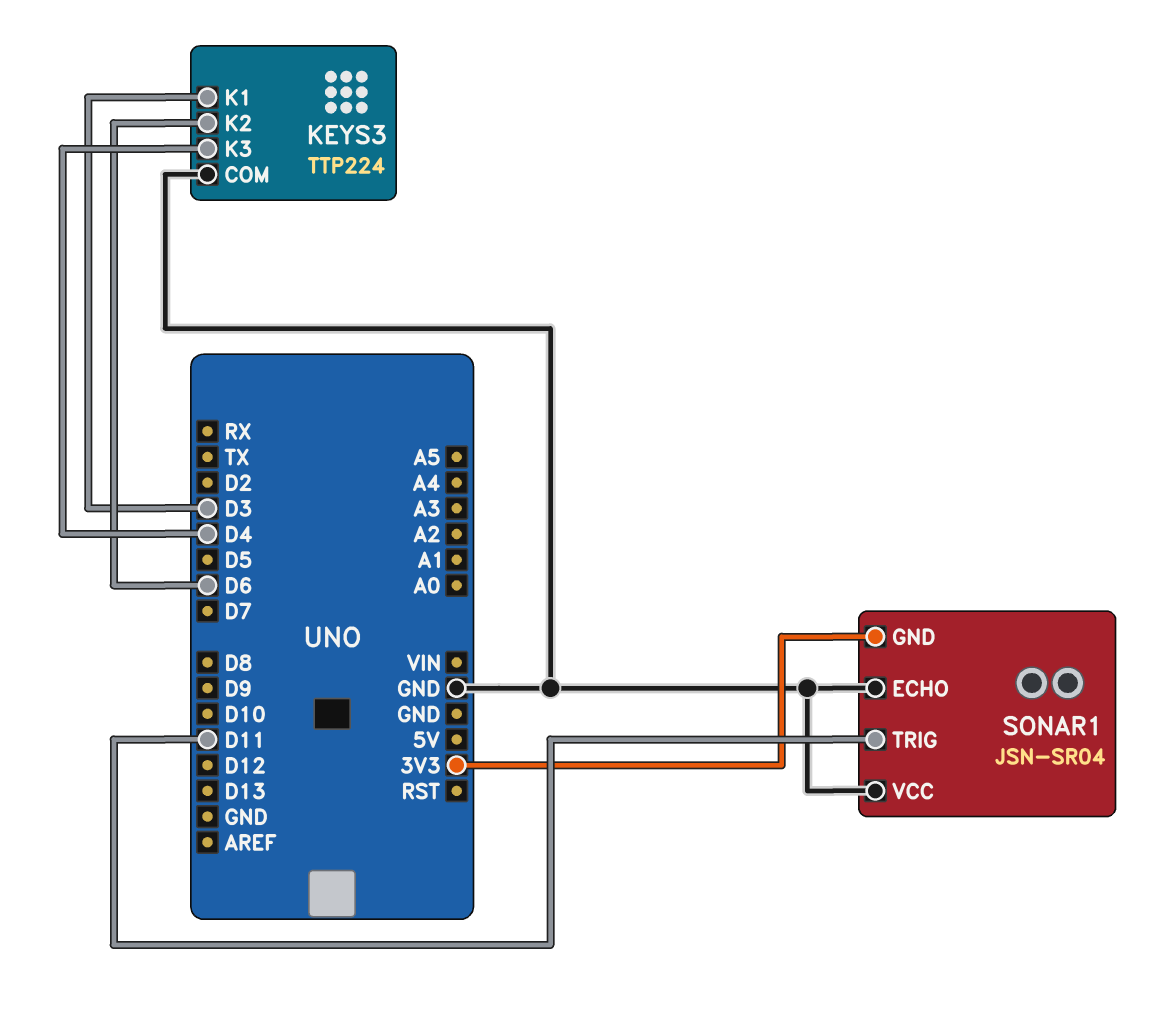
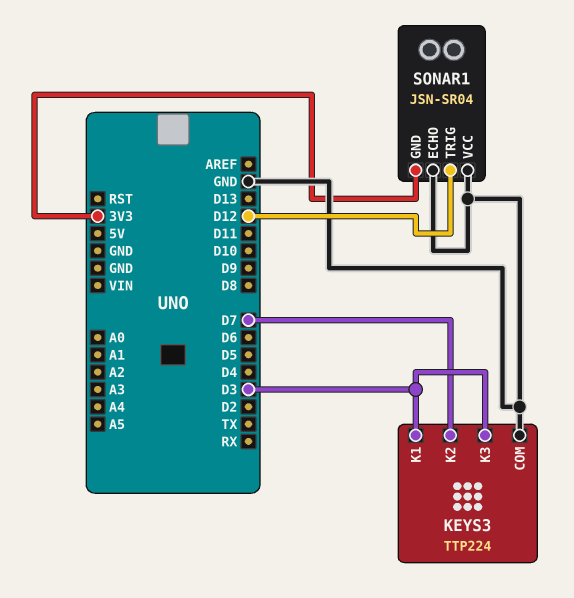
KEYS3 pin K2: D6 -> D7
KEYS3 pin K3: D4 -> D3
SONAR1 pin TRIG: D11 -> D12

